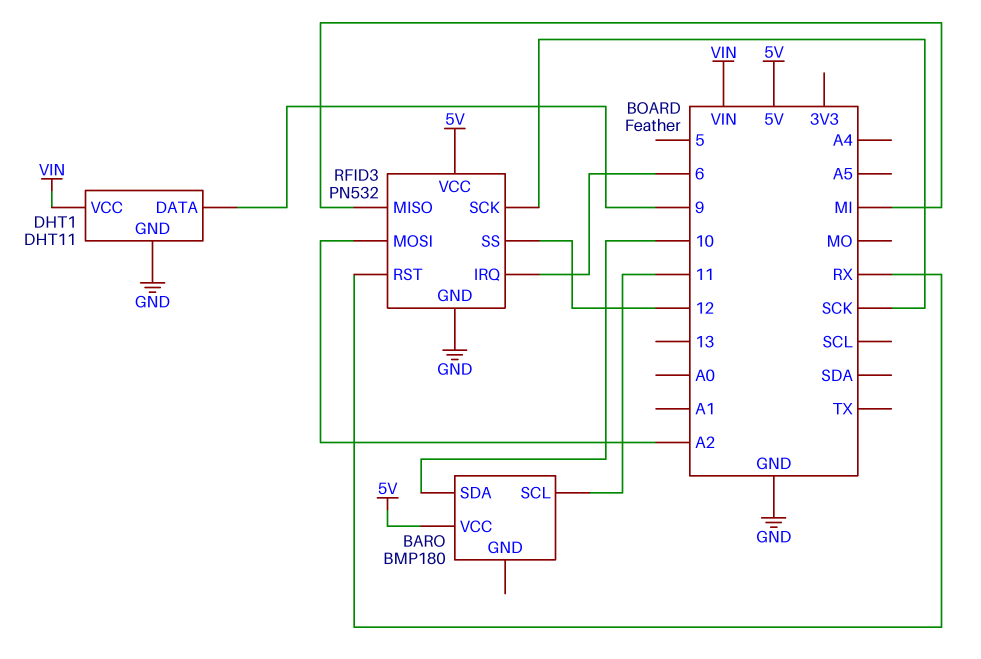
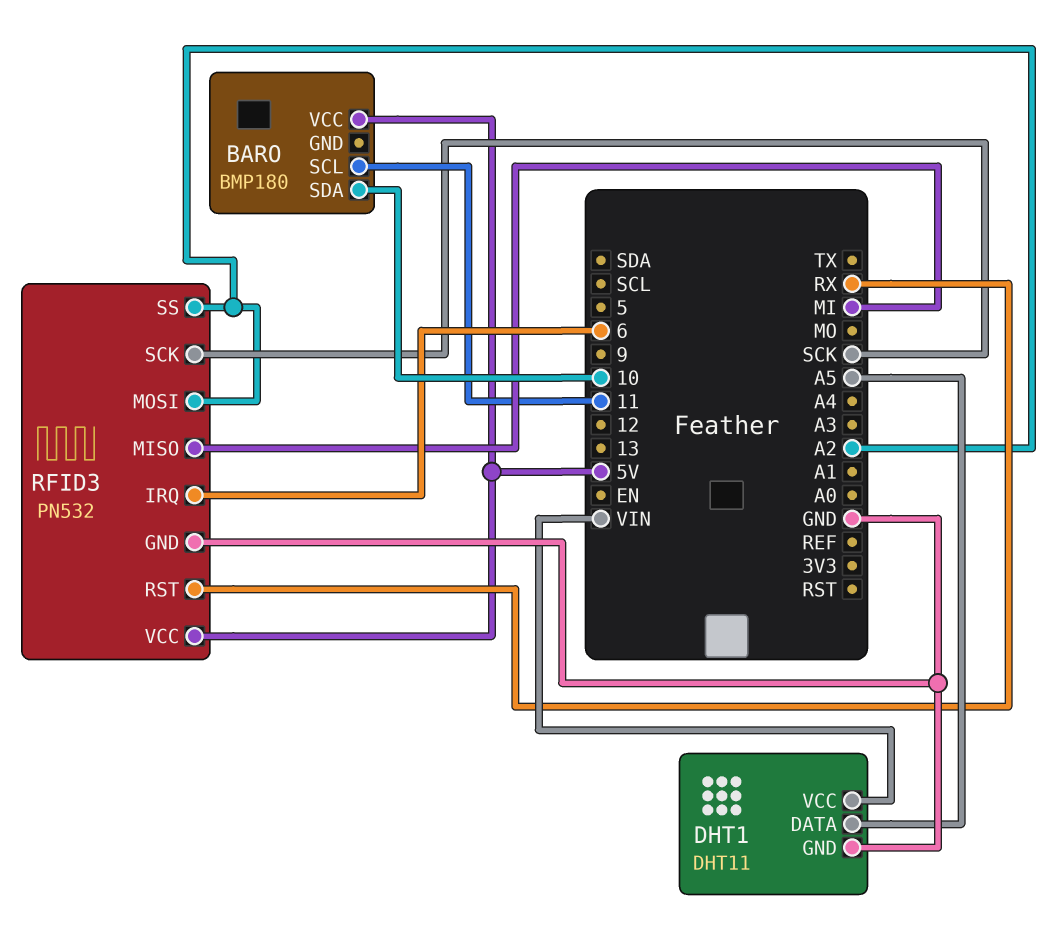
DHT1 pin DATA: 9 -> A5
RFID3 pin SS: 12 -> A2

